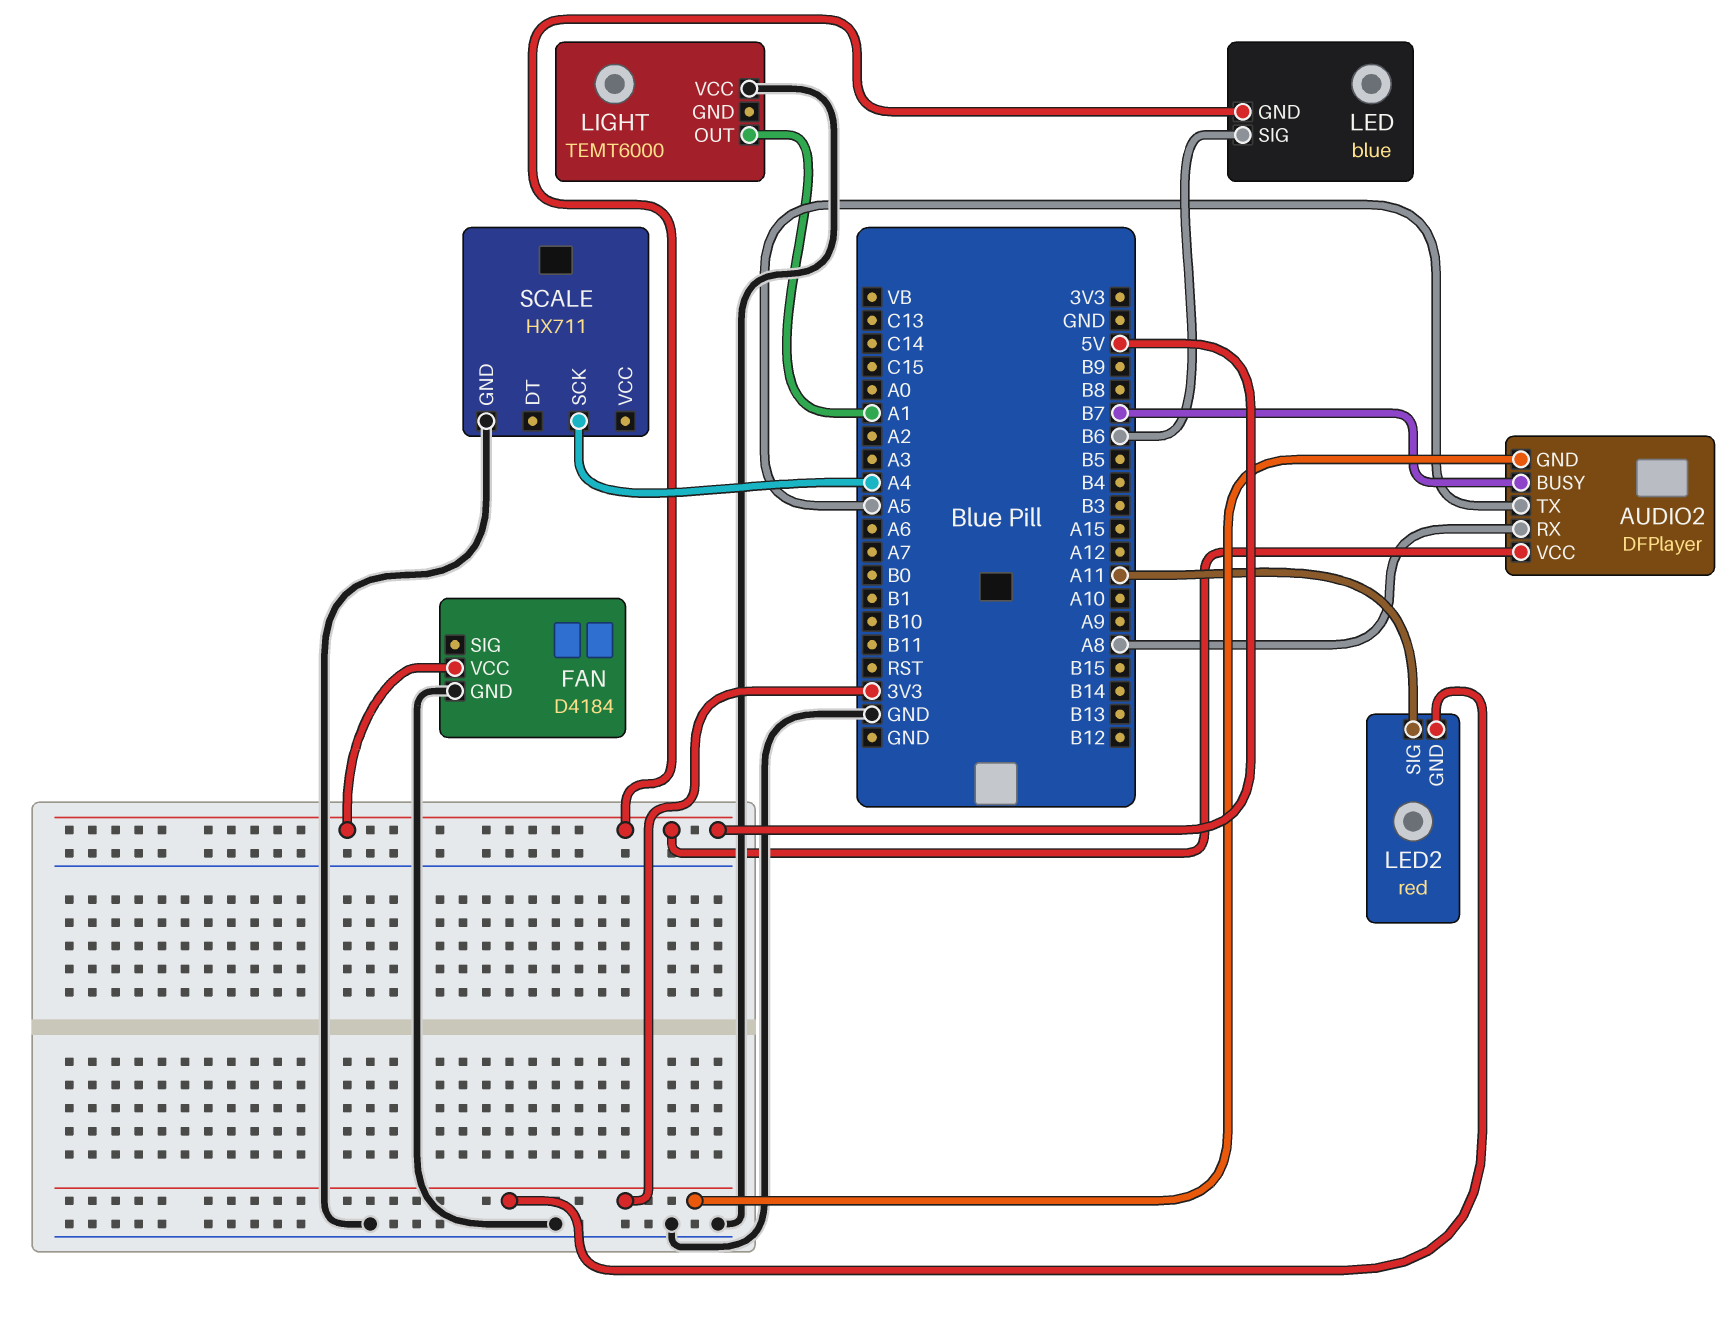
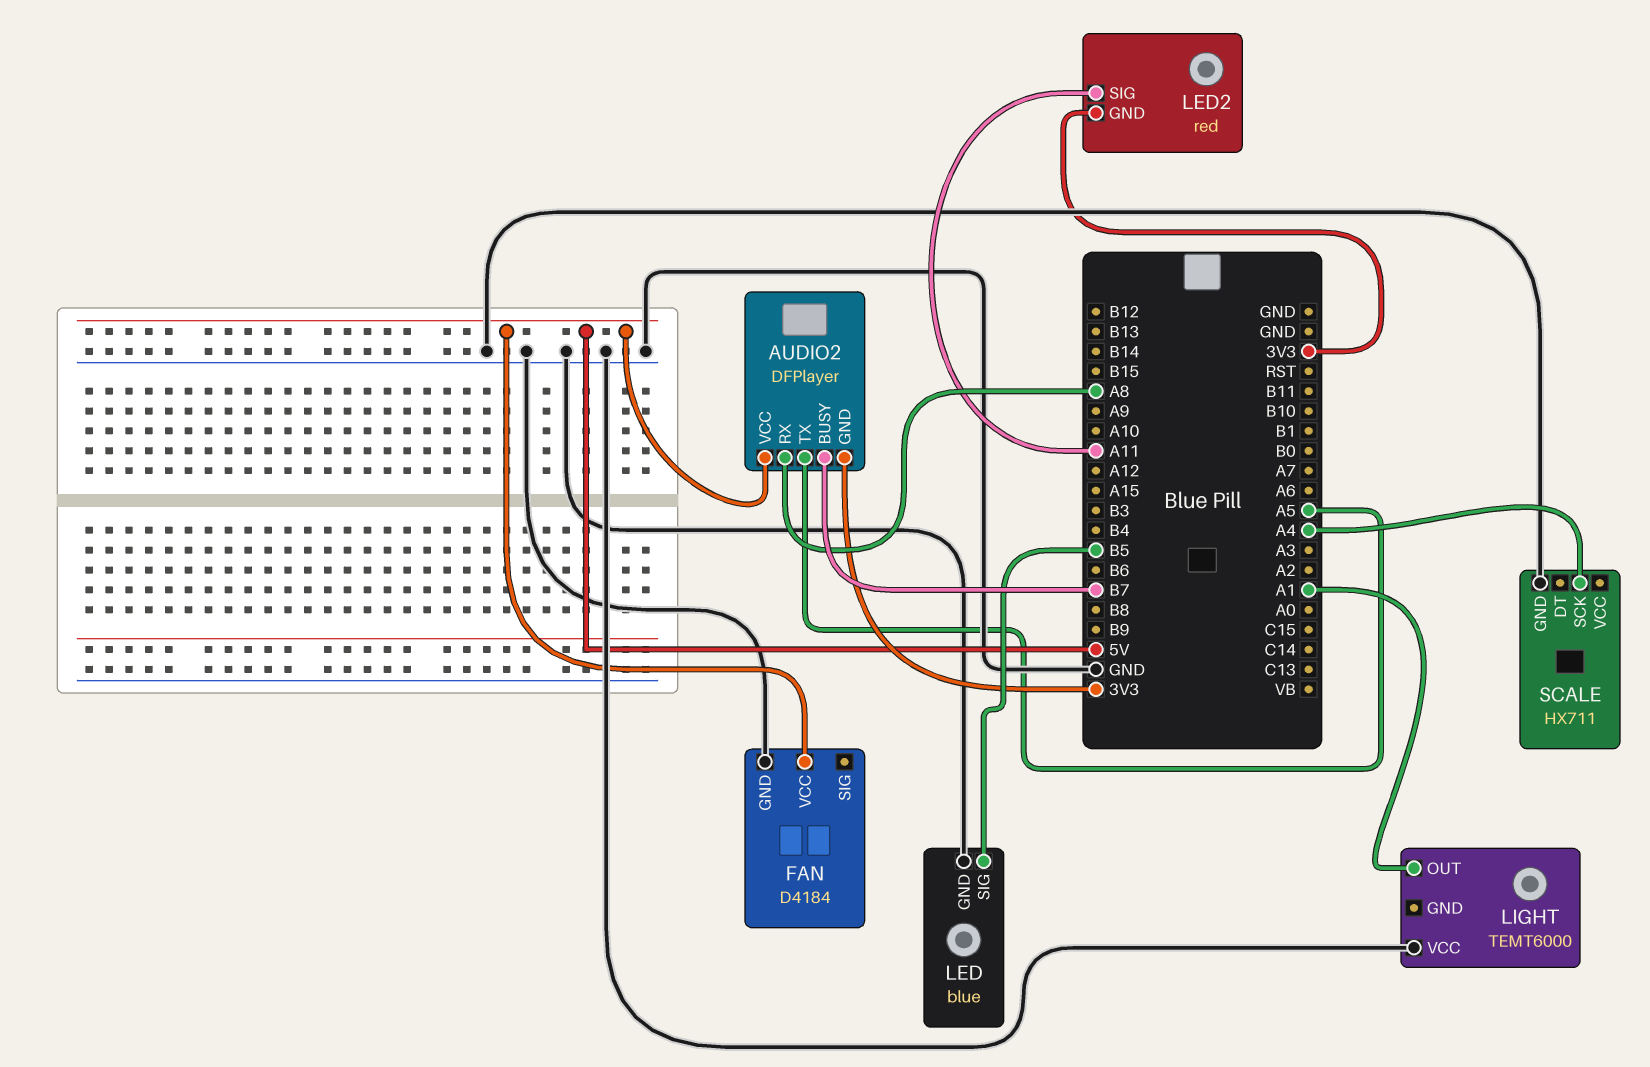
LED pin GND: 5V -> GND
LED pin SIG: B6 -> B5

